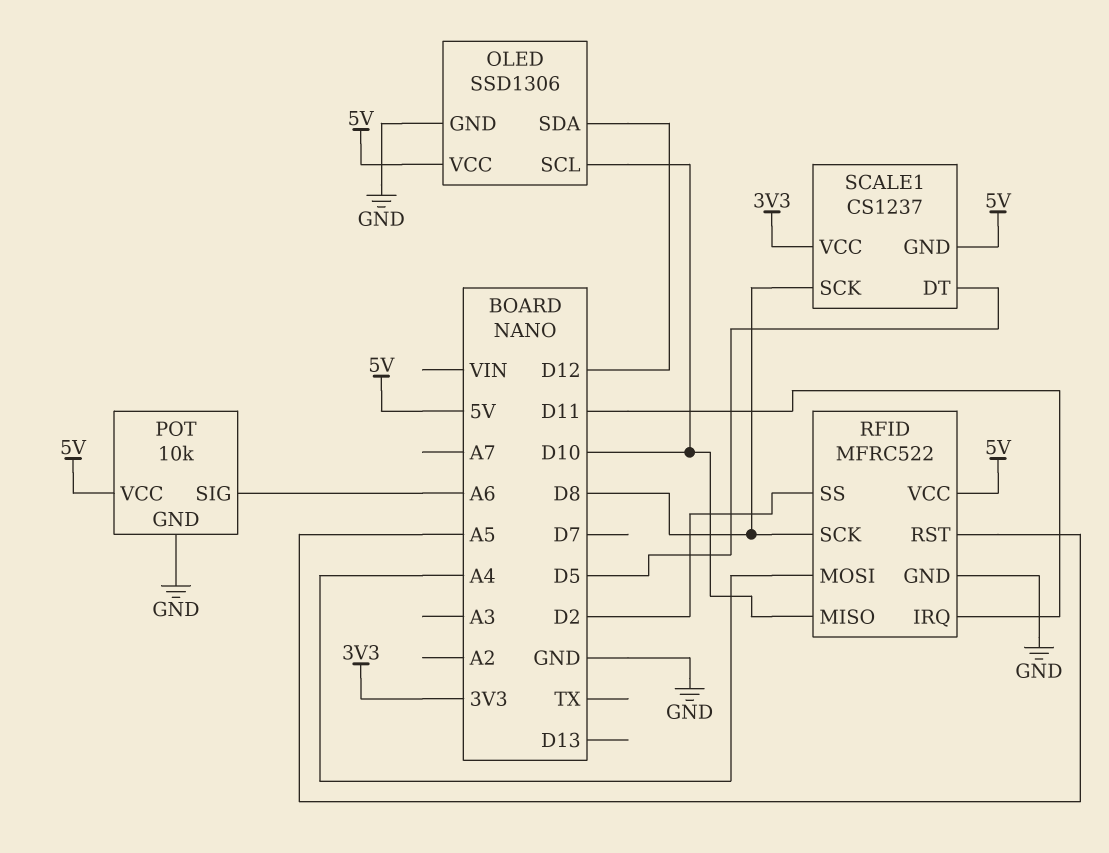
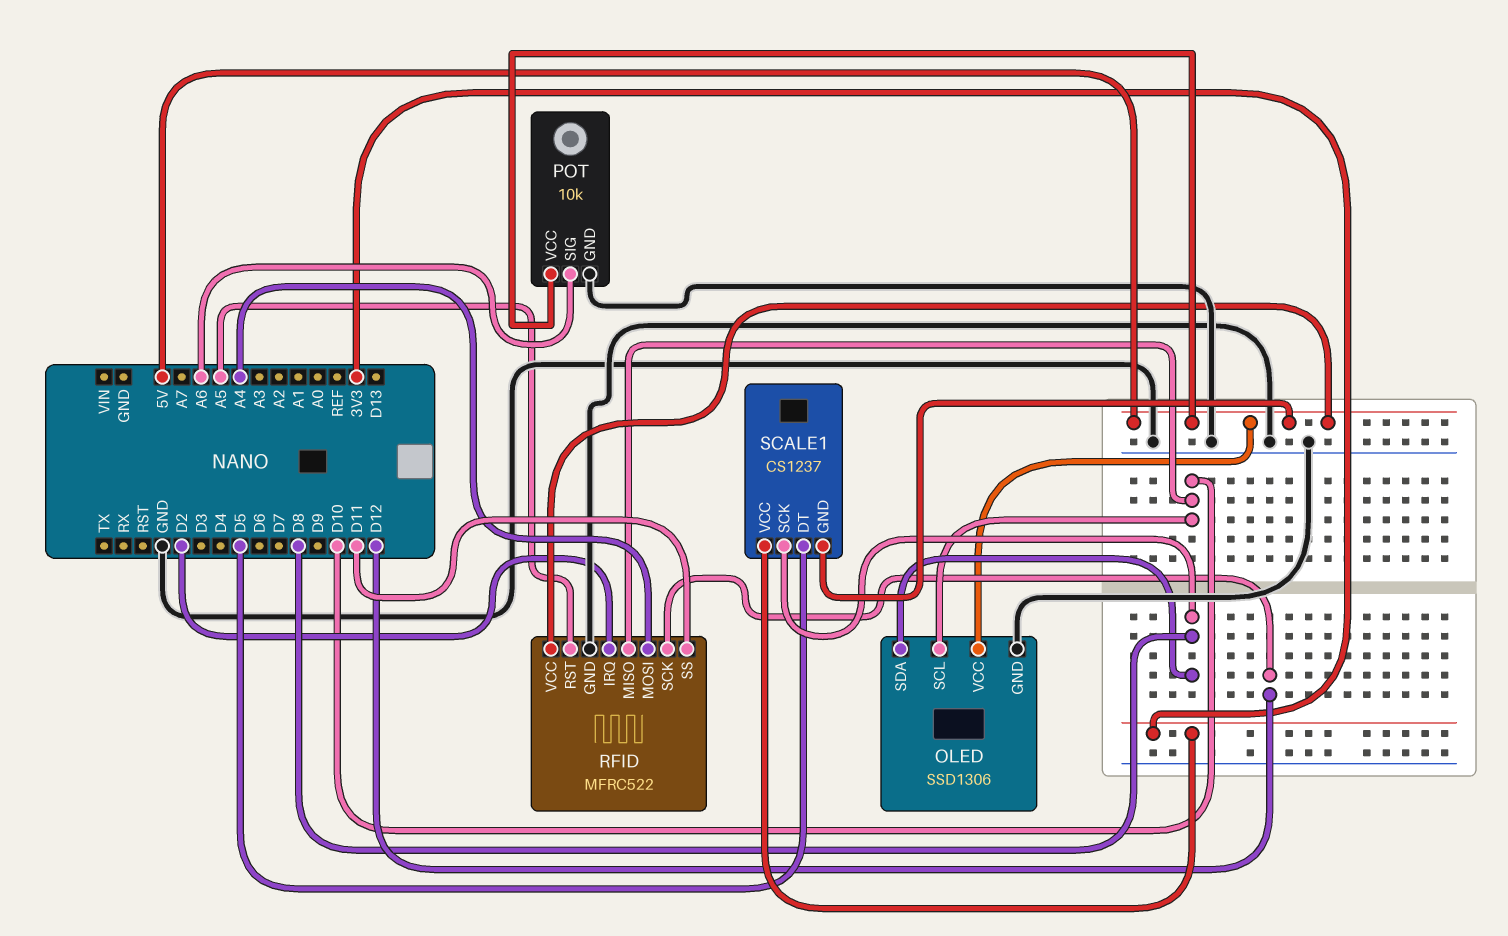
OLED pin SDA: D12 -> D8
RFID pin IRQ: D11 -> D2
RFID pin SCK: D8 -> D12
RFID pin SS: D2 -> D11

